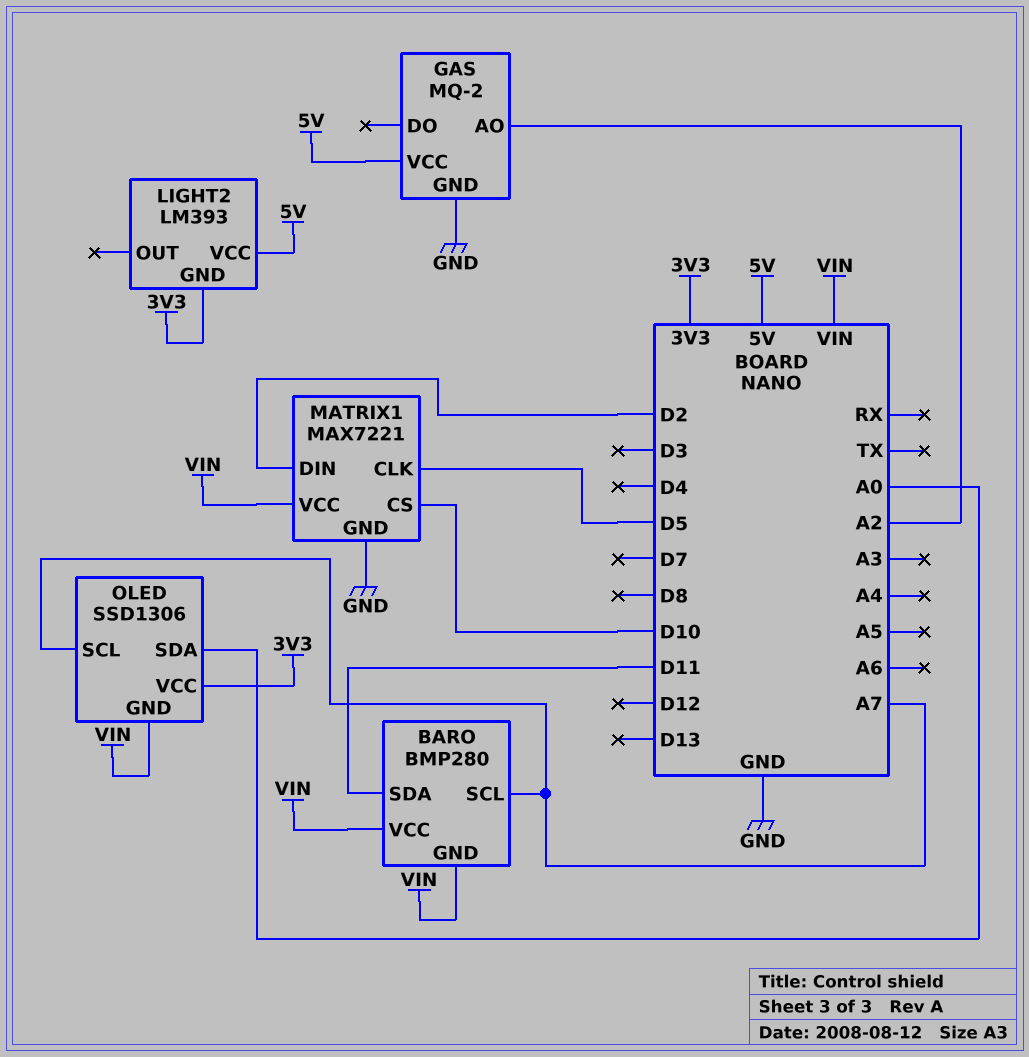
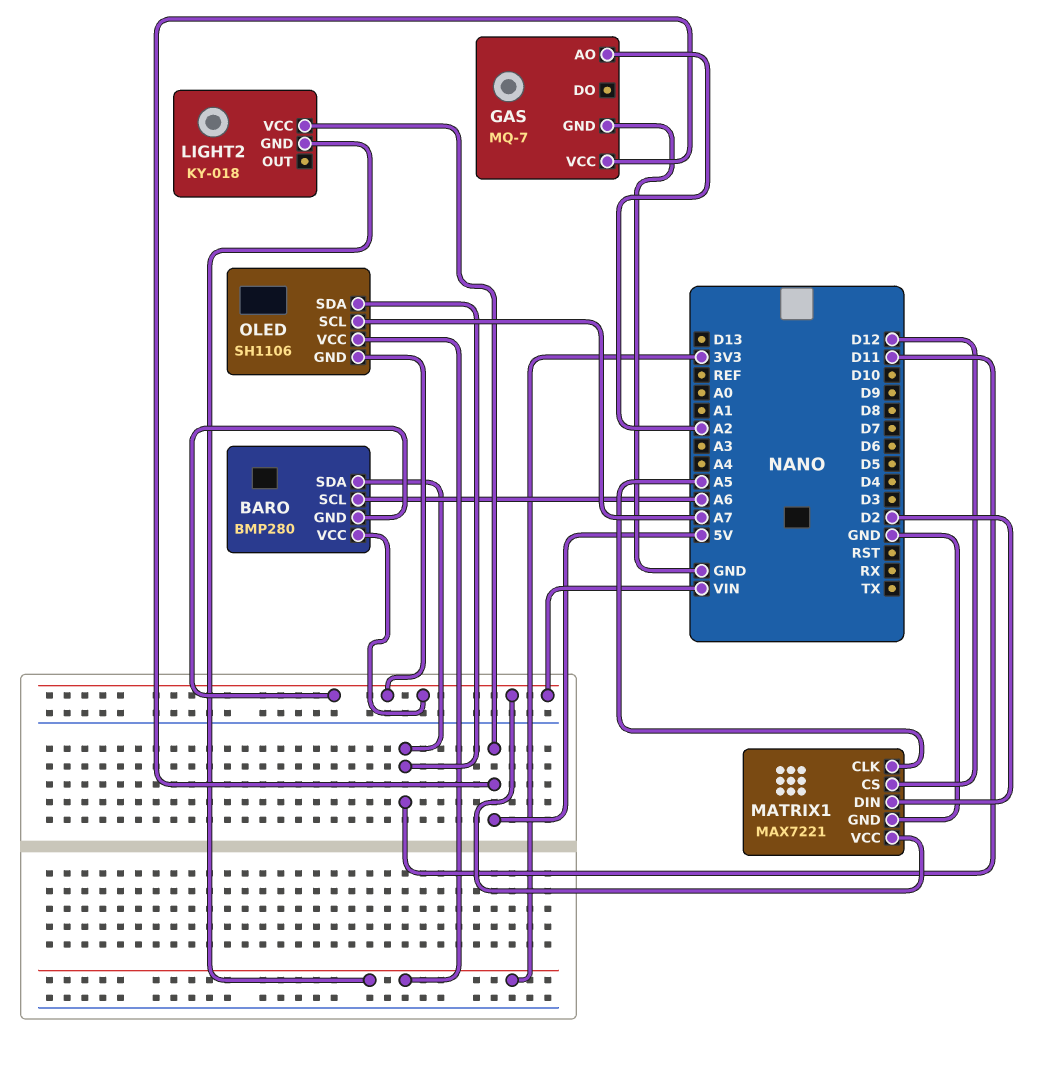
BARO pin SCL: A7 -> A6
GAS: MQ-2 -> MQ-7
LIGHT2: LM393 -> KY-018
MATRIX1 pin CLK: D5 -> A5
MATRIX1 pin CS: D10 -> D12
OLED: SSD1306 -> SH1106
OLED pin SDA: A0 -> D11

